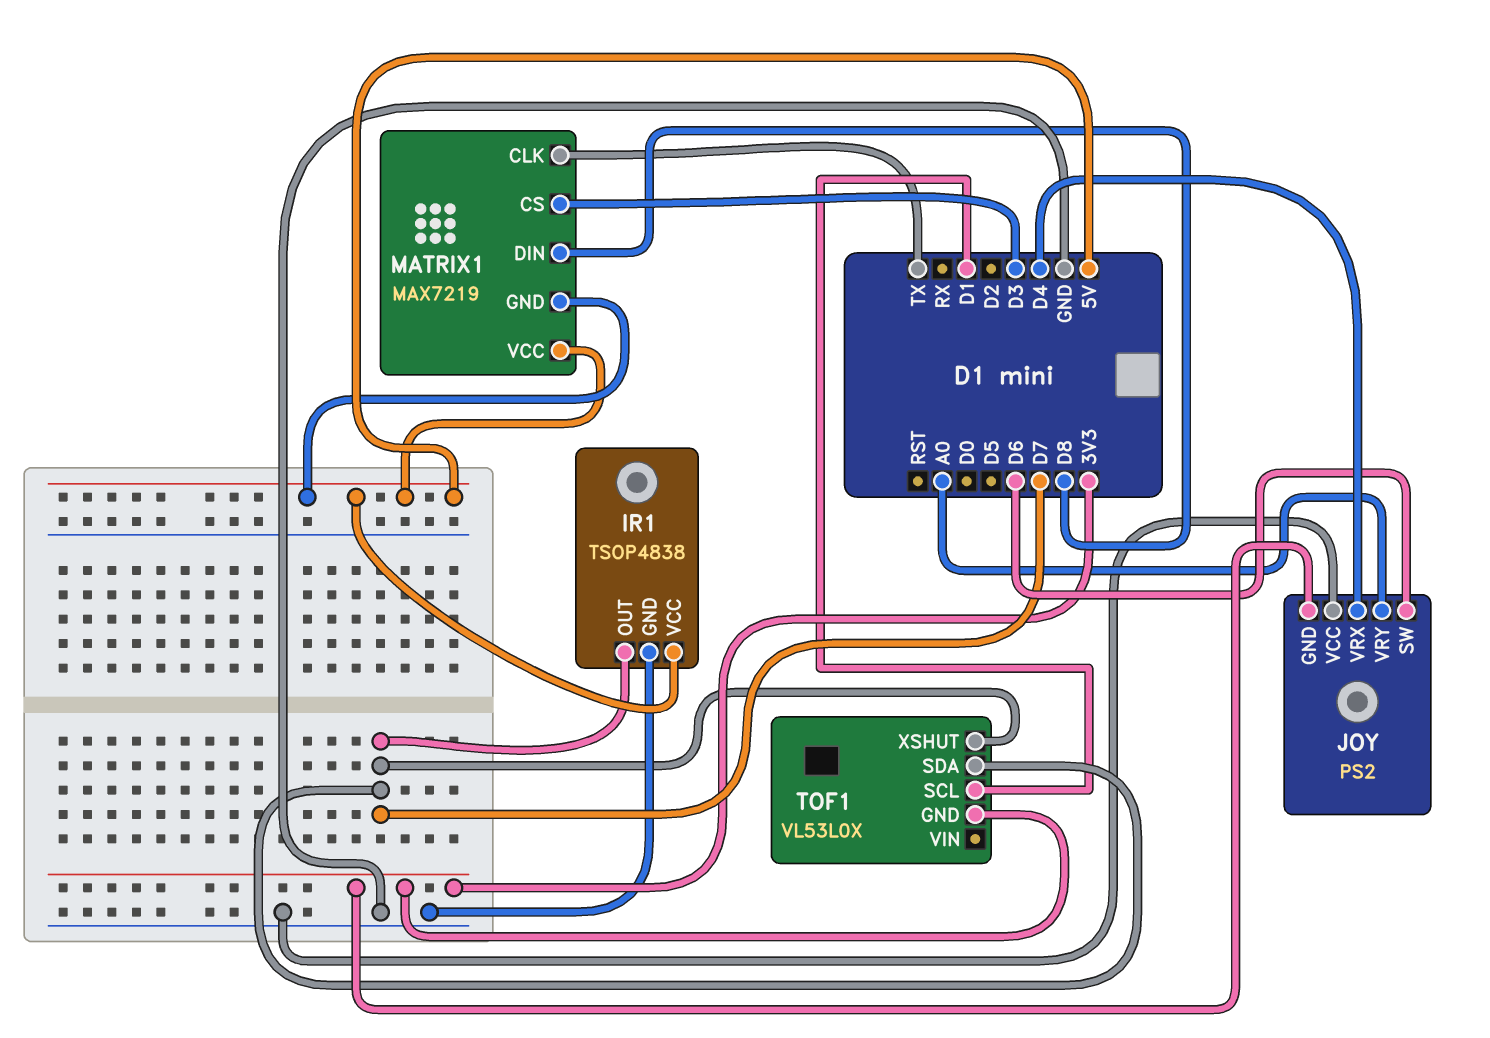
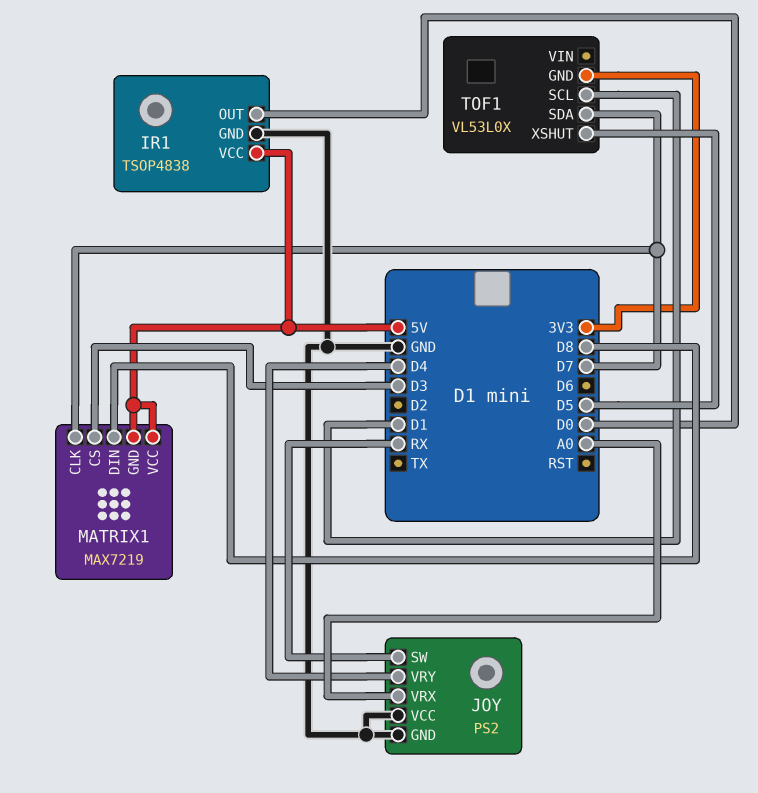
IR1 pin OUT: D7 -> D0
JOY pin GND: 3V3 -> GND
JOY pin SW: D6 -> RX
JOY pin VRX: D4 -> A0
JOY pin VRY: A0 -> D4
MATRIX1 pin CLK: TX -> D7
TOF1 pin XSHUT: D7 -> D5

